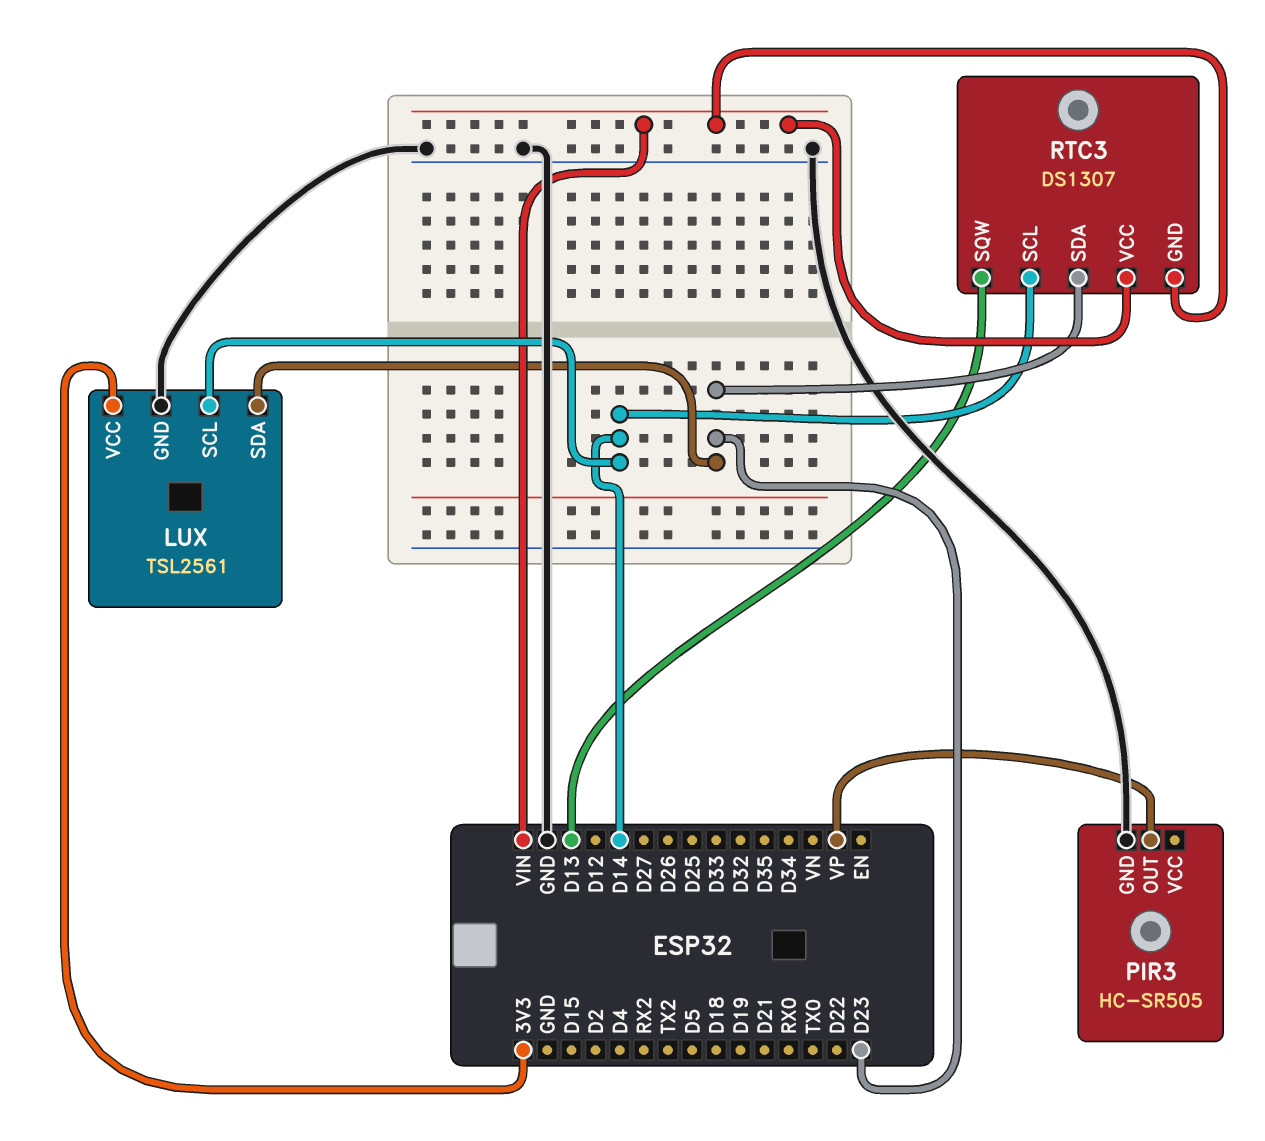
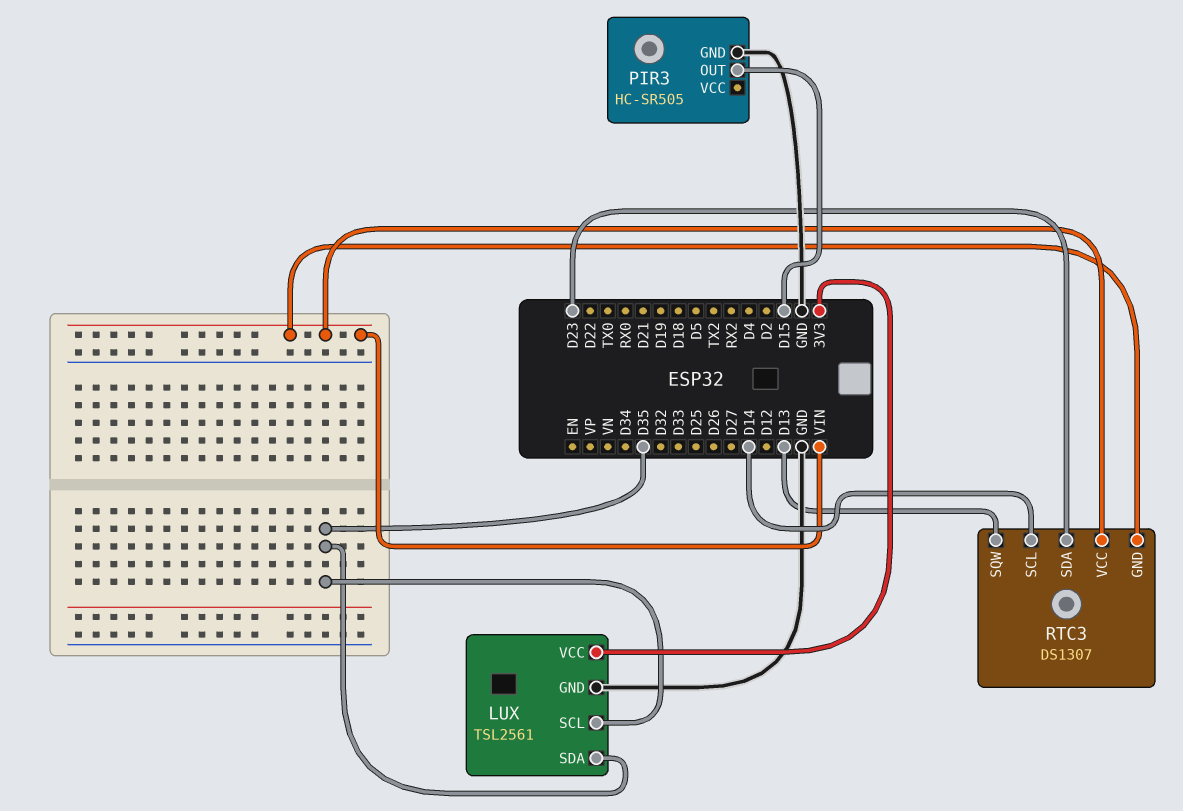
LUX pin SCL: D14 -> D35
LUX pin SDA: D23 -> D35
PIR3 pin OUT: VP -> D15

